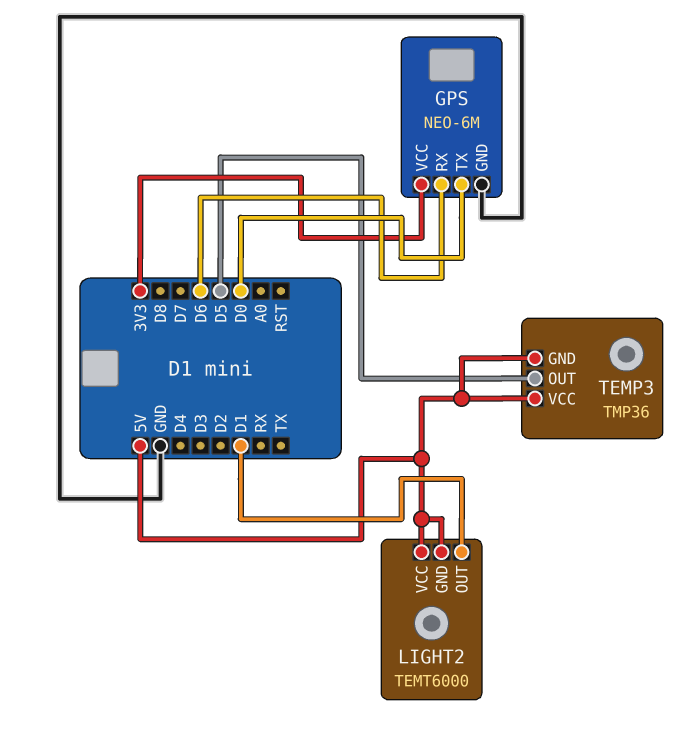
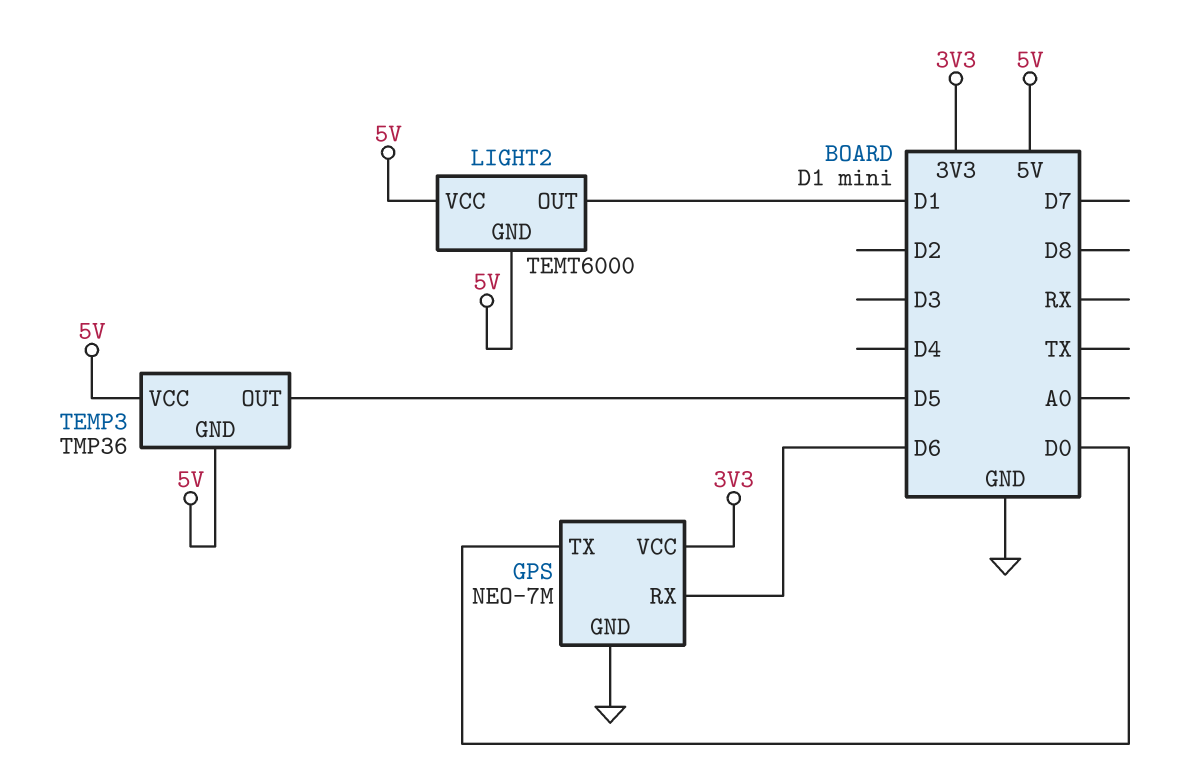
GPS: NEO-6M -> NEO-7M

